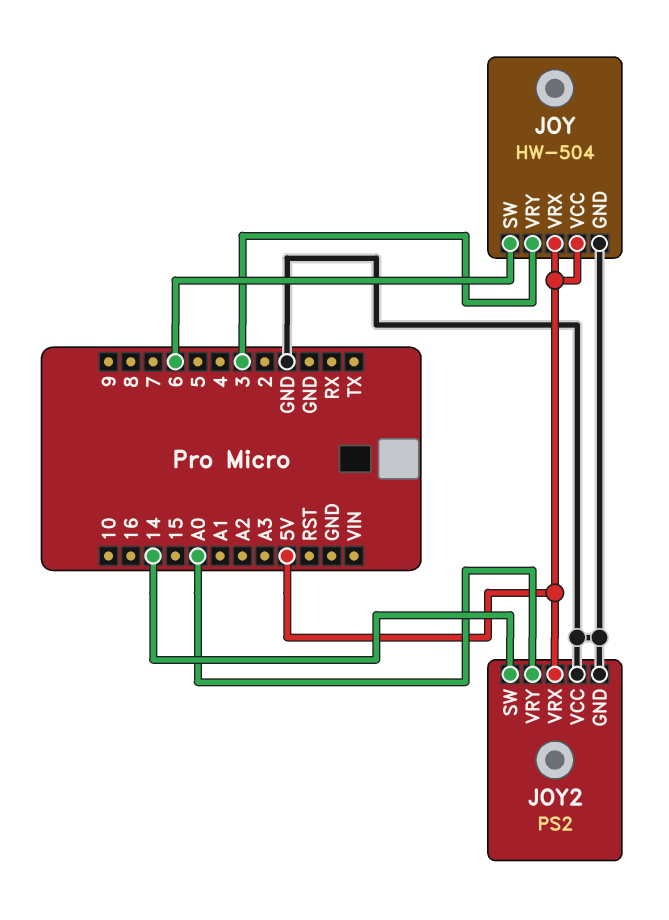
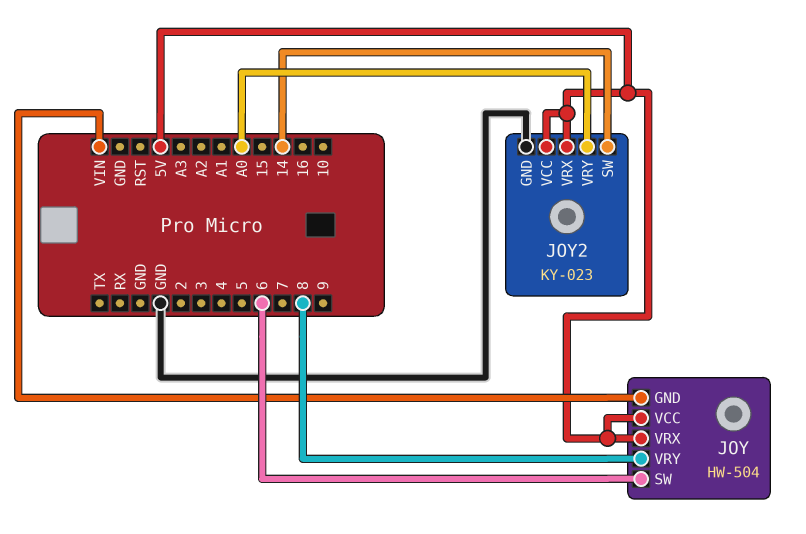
JOY pin GND: GND -> VIN
JOY pin VRY: 3 -> 8
JOY2: PS2 -> KY-023
JOY2 pin VCC: GND -> 5V

